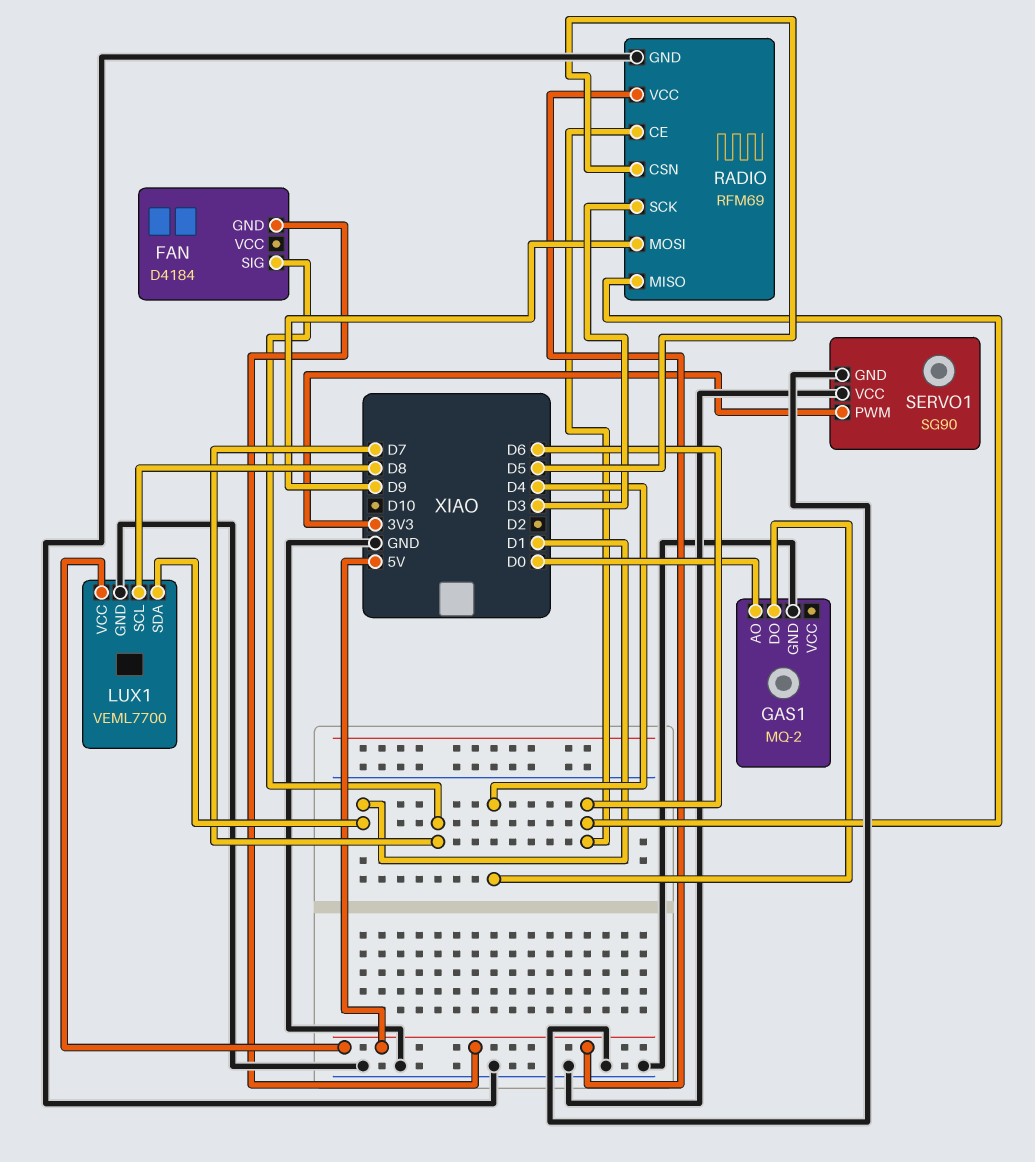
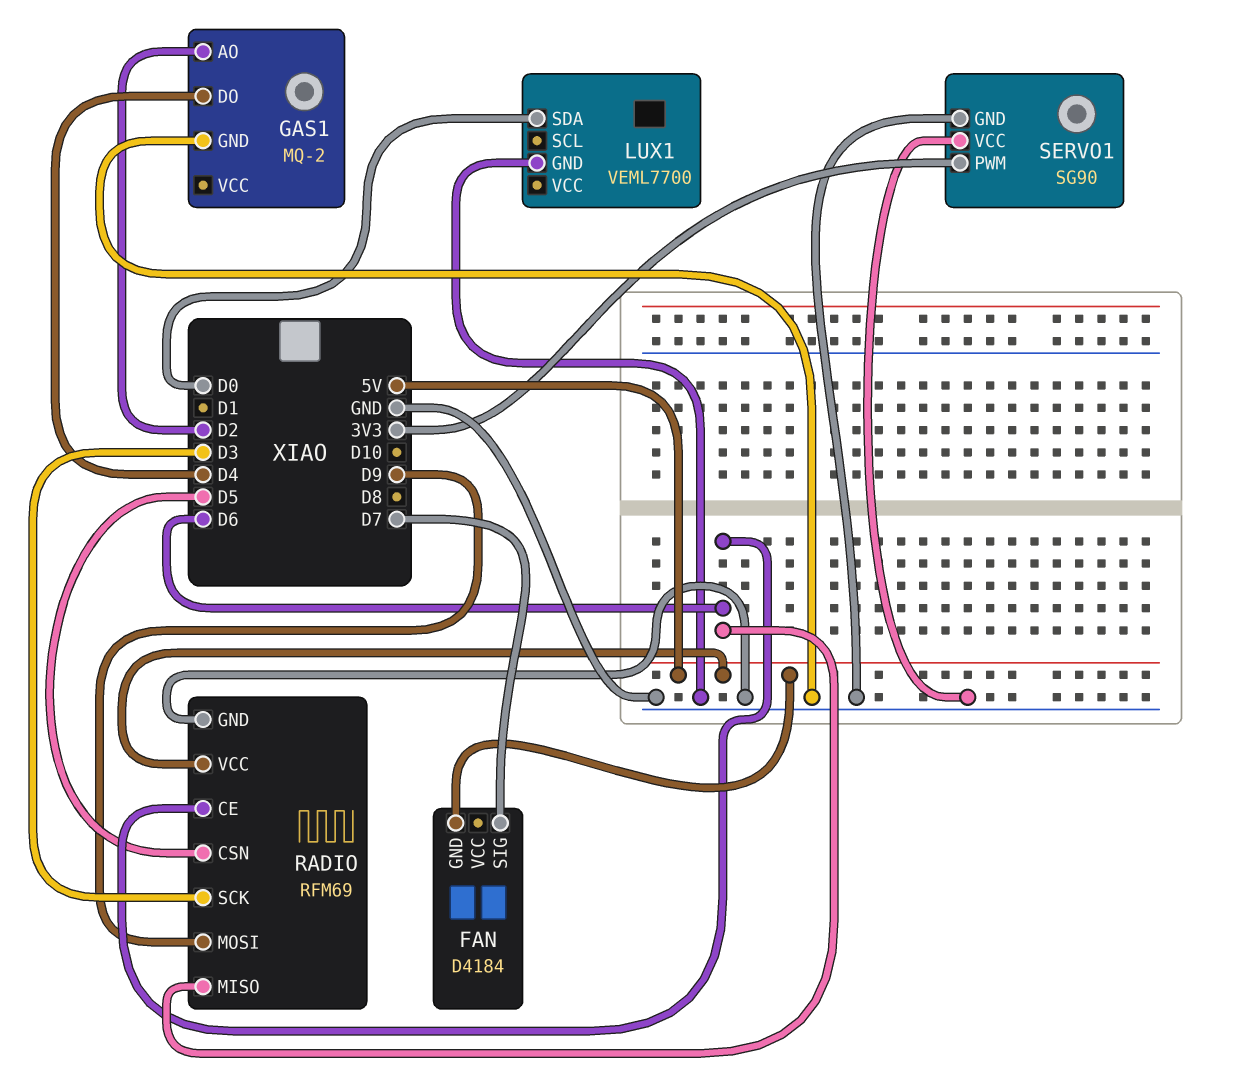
GAS1 pin AO: D0 -> D2
LUX1 pin SCL: D8 -> none
LUX1 pin SDA: D1 -> D0
LUX1 pin VCC: 5V -> none

